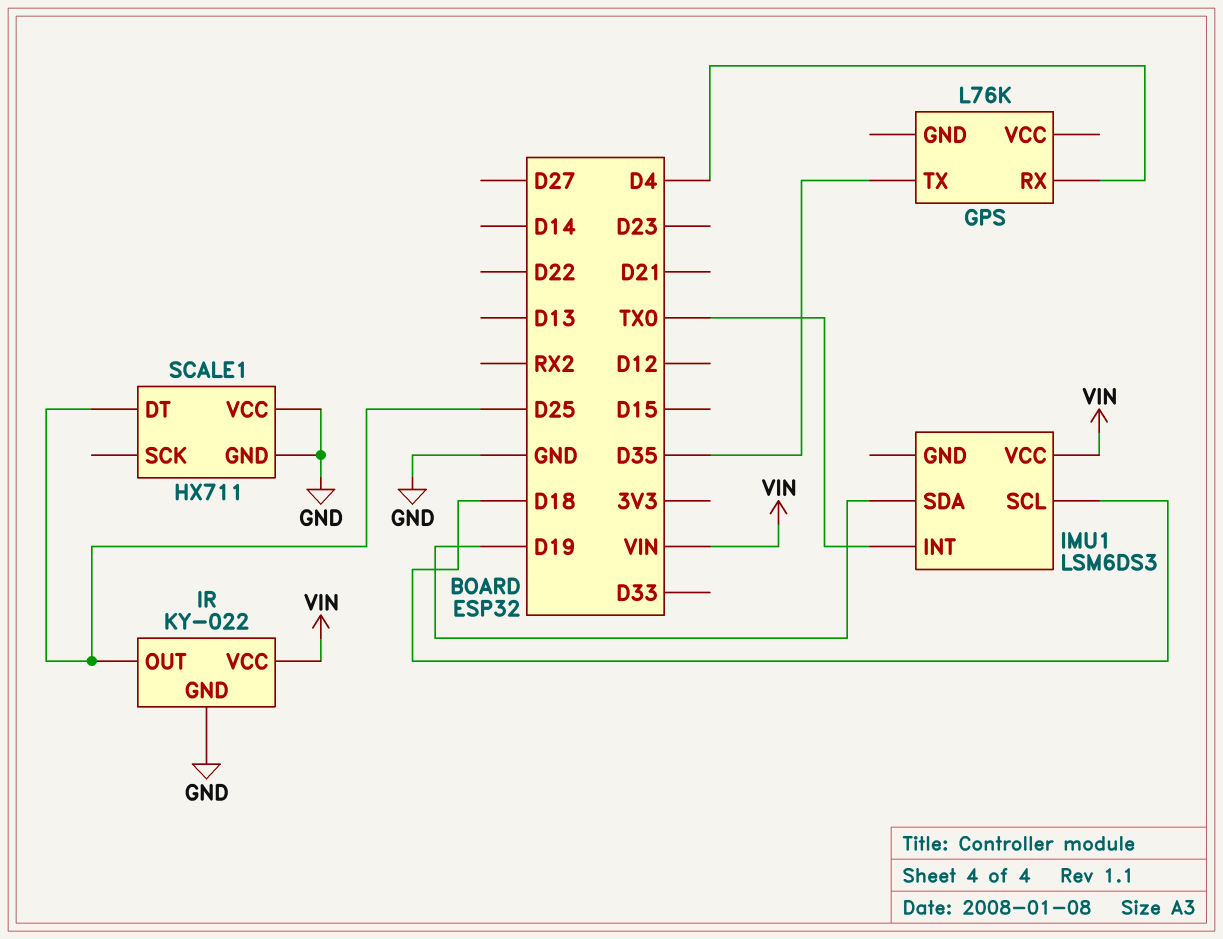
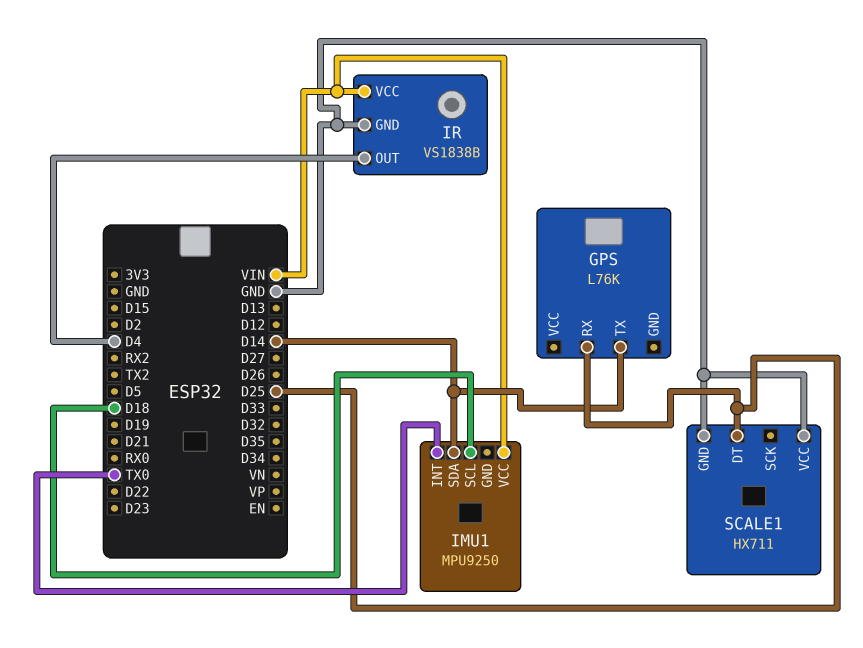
GPS pin RX: D4 -> D25
GPS pin TX: D35 -> D14
IMU1: LSM6DS3 -> MPU9250
IMU1 pin SDA: D19 -> D14
IR: KY-022 -> VS1838B
IR pin OUT: D25 -> D4

